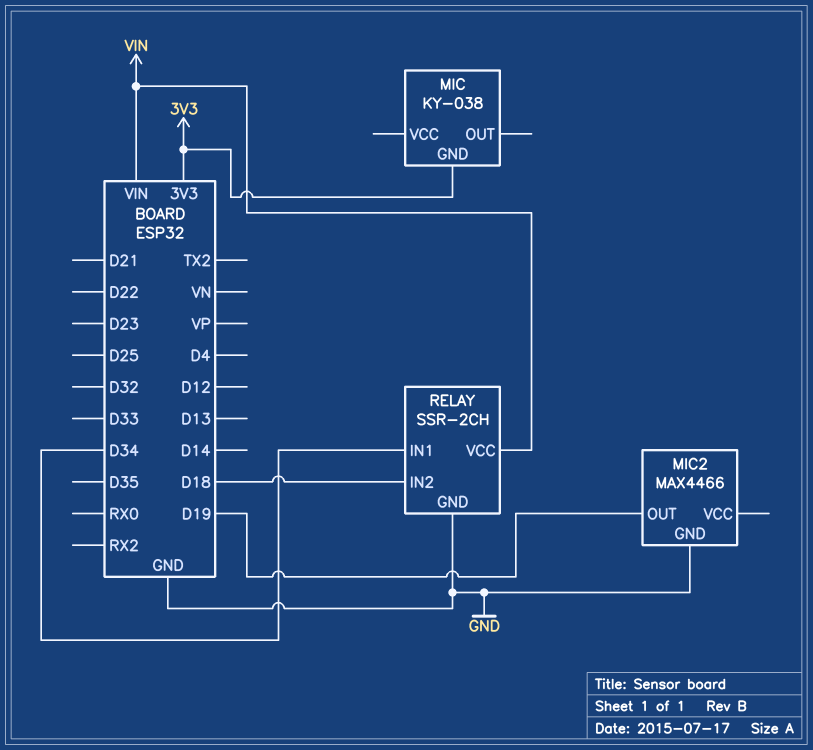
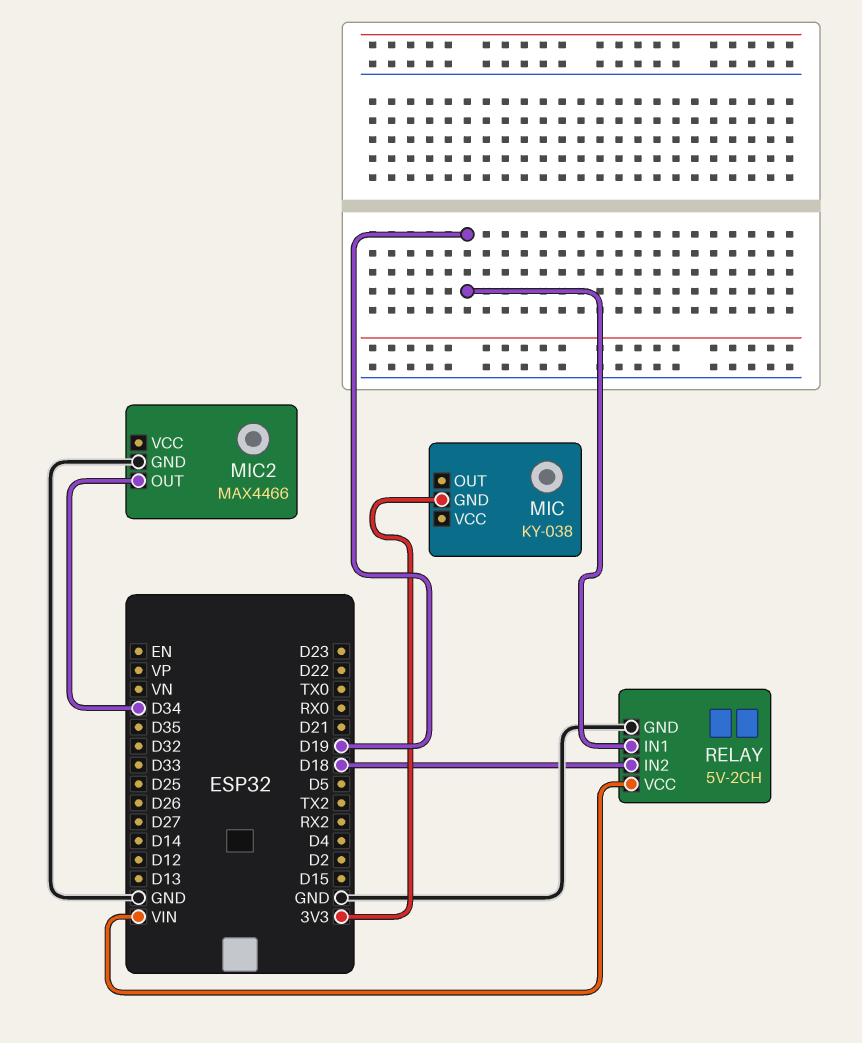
MIC2 pin OUT: D19 -> D34
RELAY: SSR-2CH -> 5V-2CH
RELAY pin IN1: D34 -> D19

